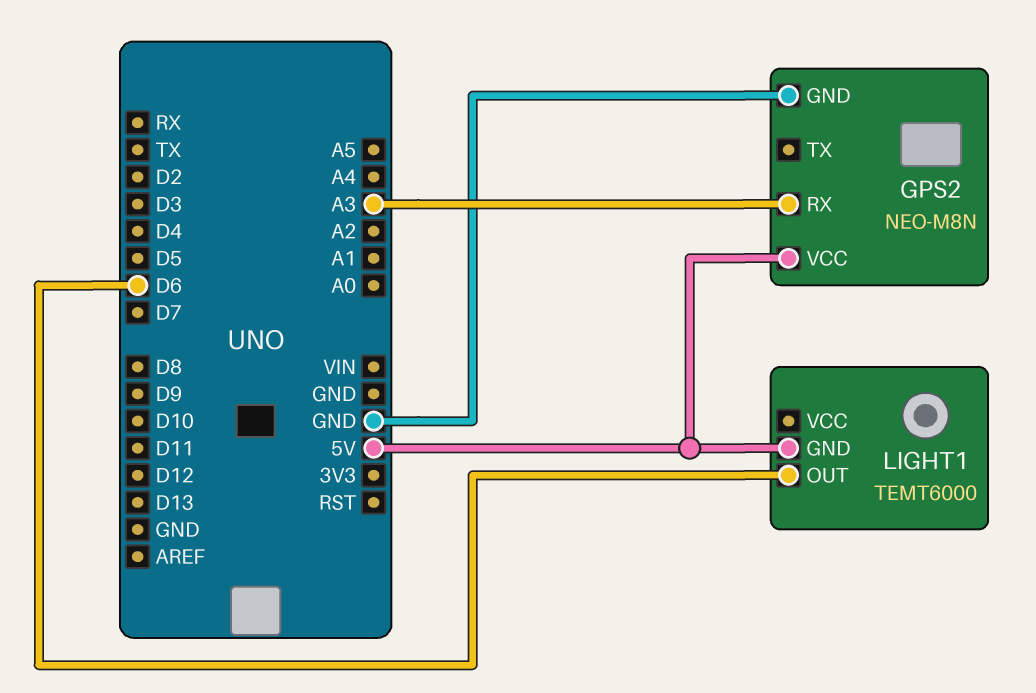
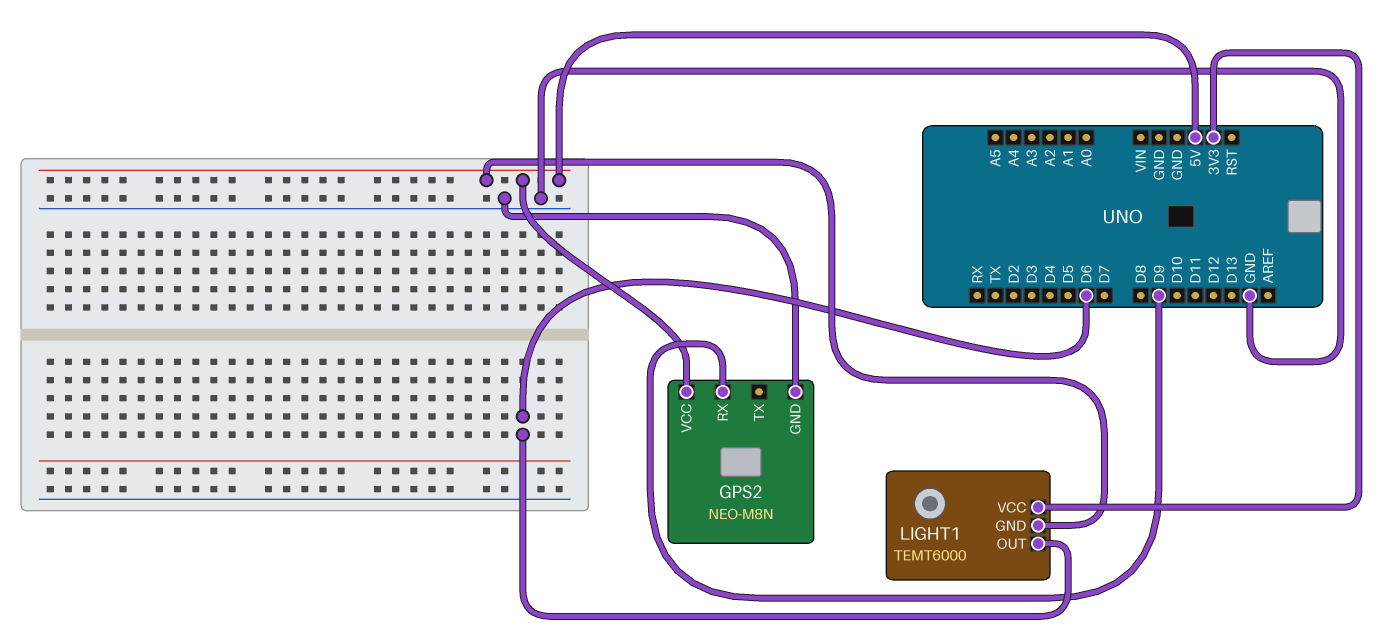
GPS2 pin RX: A3 -> D9
LIGHT1 pin VCC: none -> 3V3

